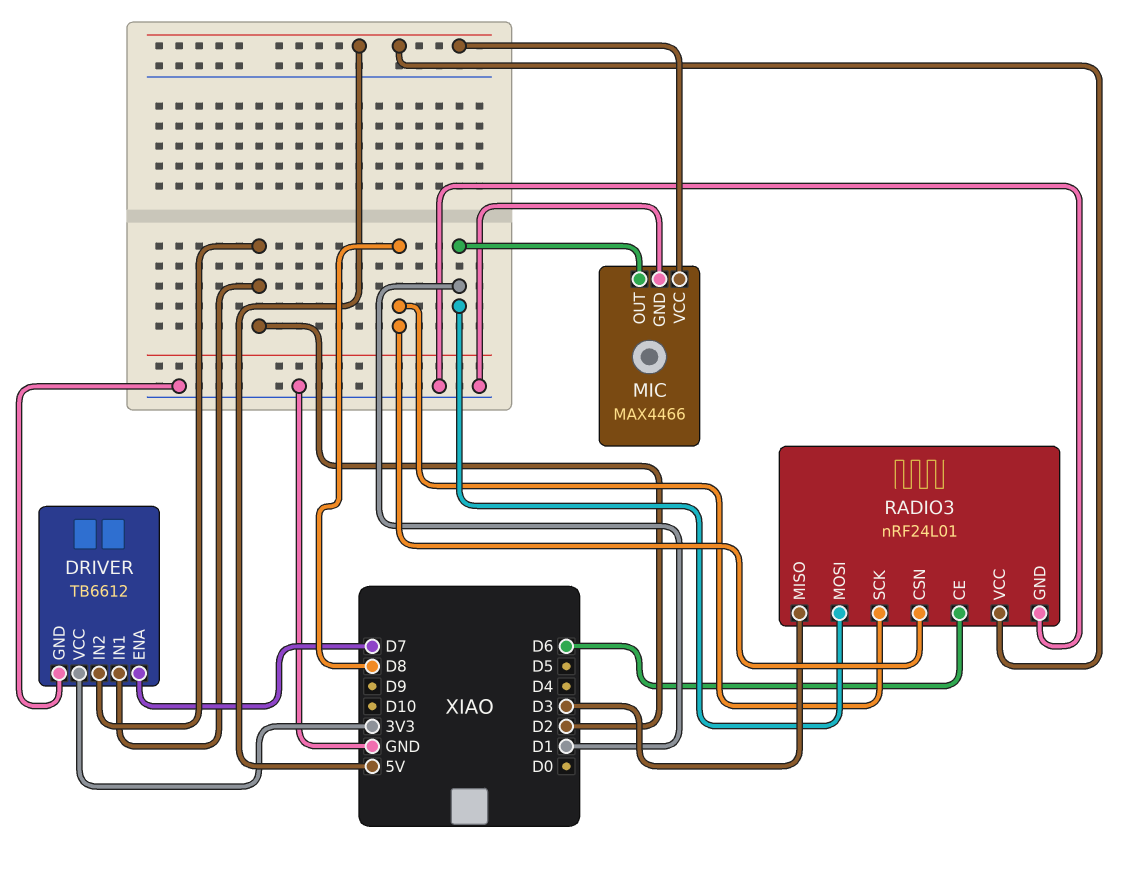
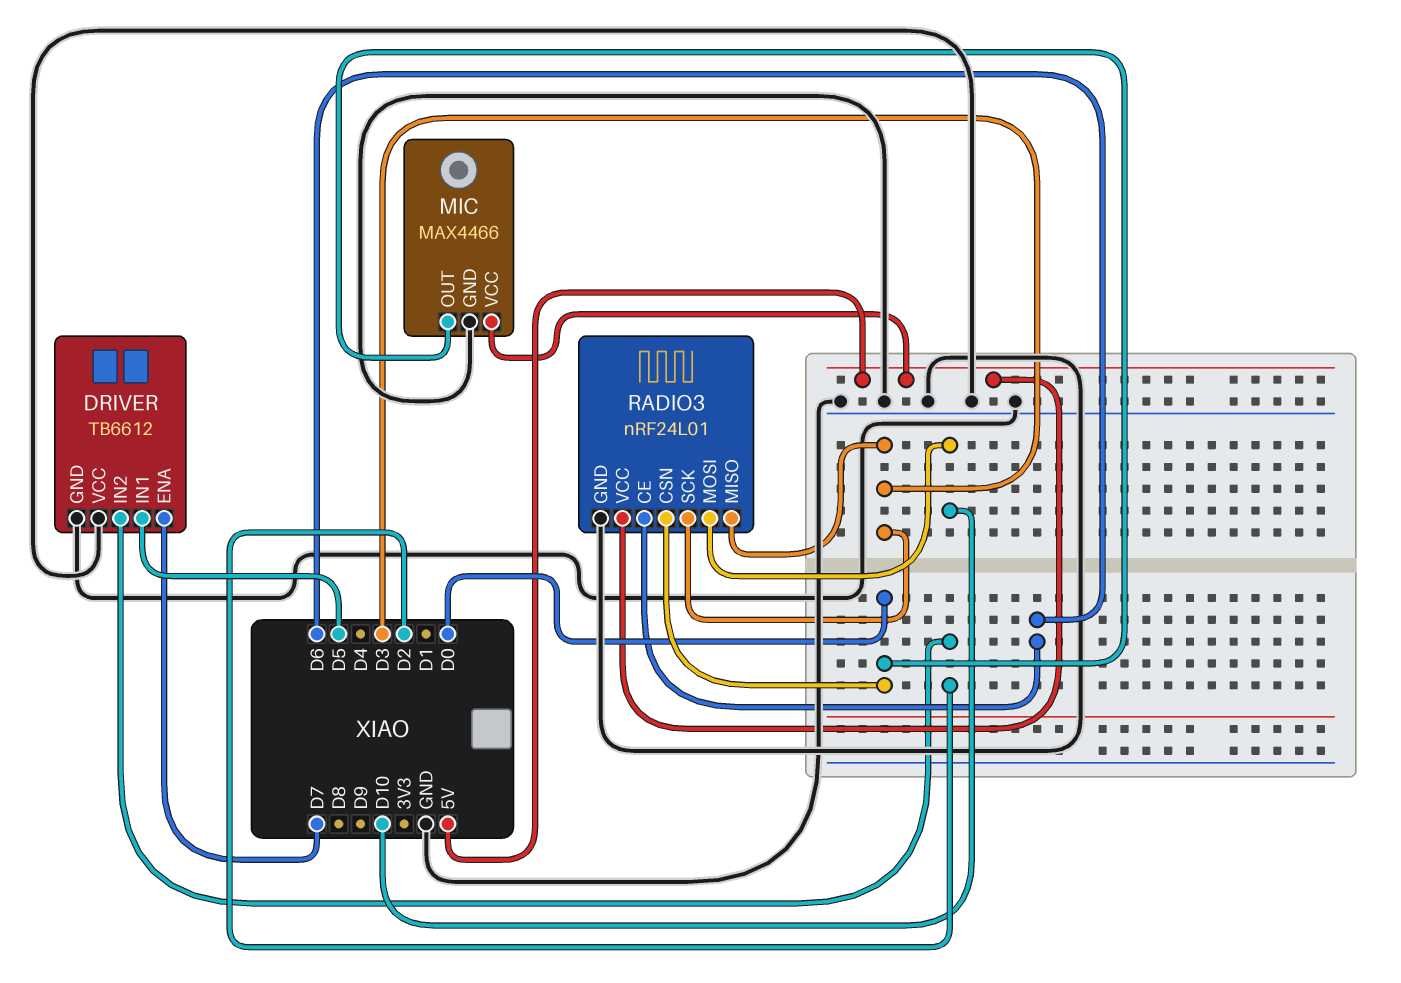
DRIVER pin IN1: D2 -> D5
DRIVER pin VCC: 3V3 -> GND
MIC pin OUT: D1 -> D0
RADIO3 pin CSN: D8 -> D0
RADIO3 pin MOSI: D1 -> D10
RADIO3 pin SCK: D8 -> D3

